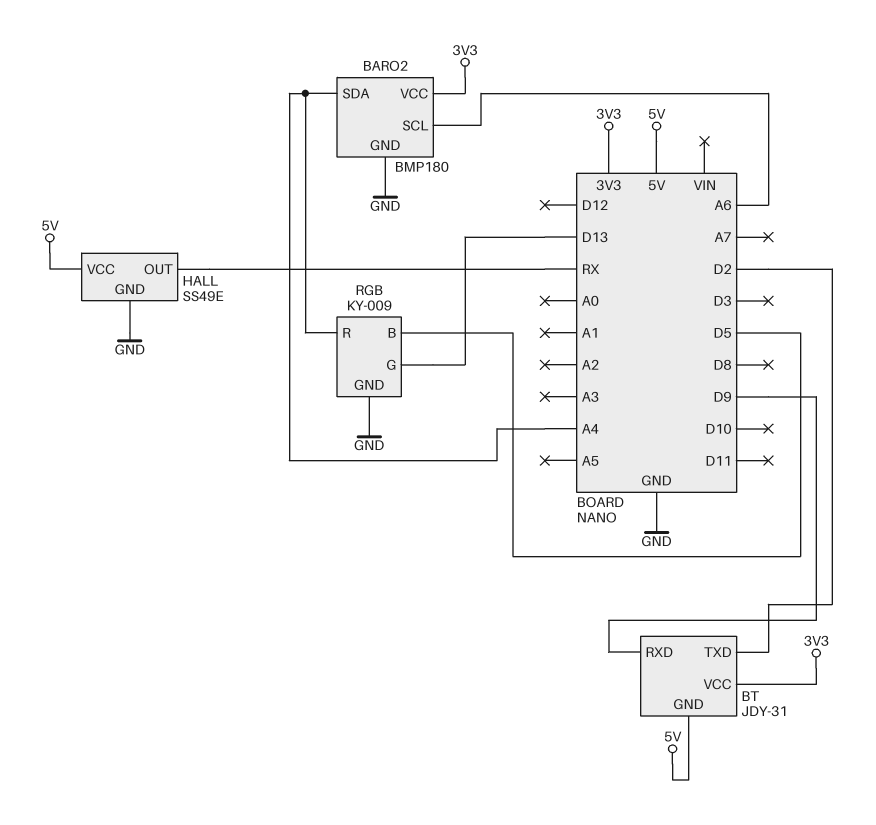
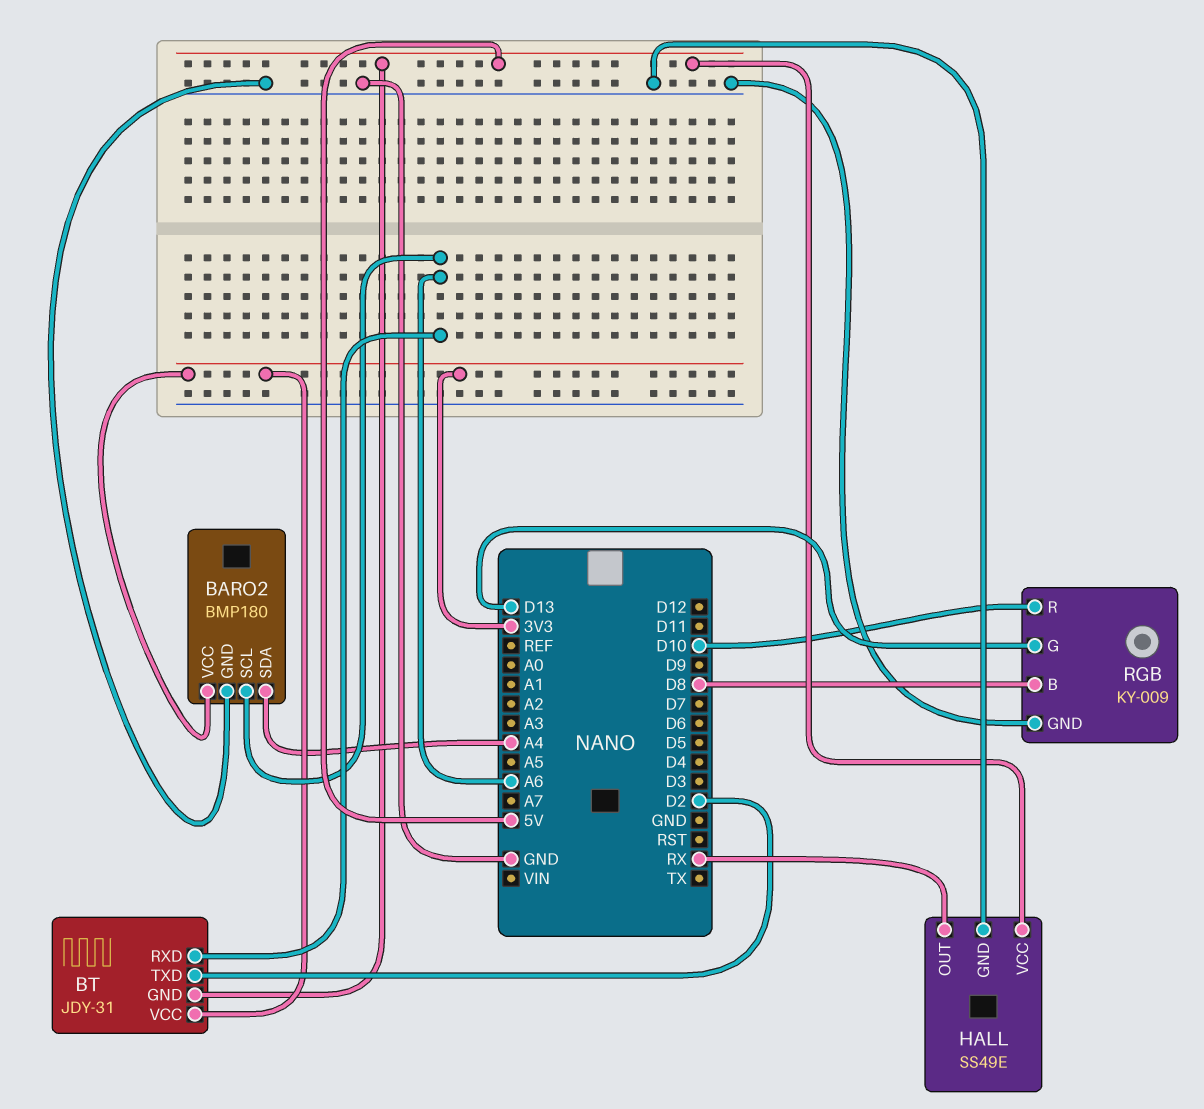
BT pin RXD: D9 -> A6
RGB pin B: D5 -> D8
RGB pin R: A4 -> D10

